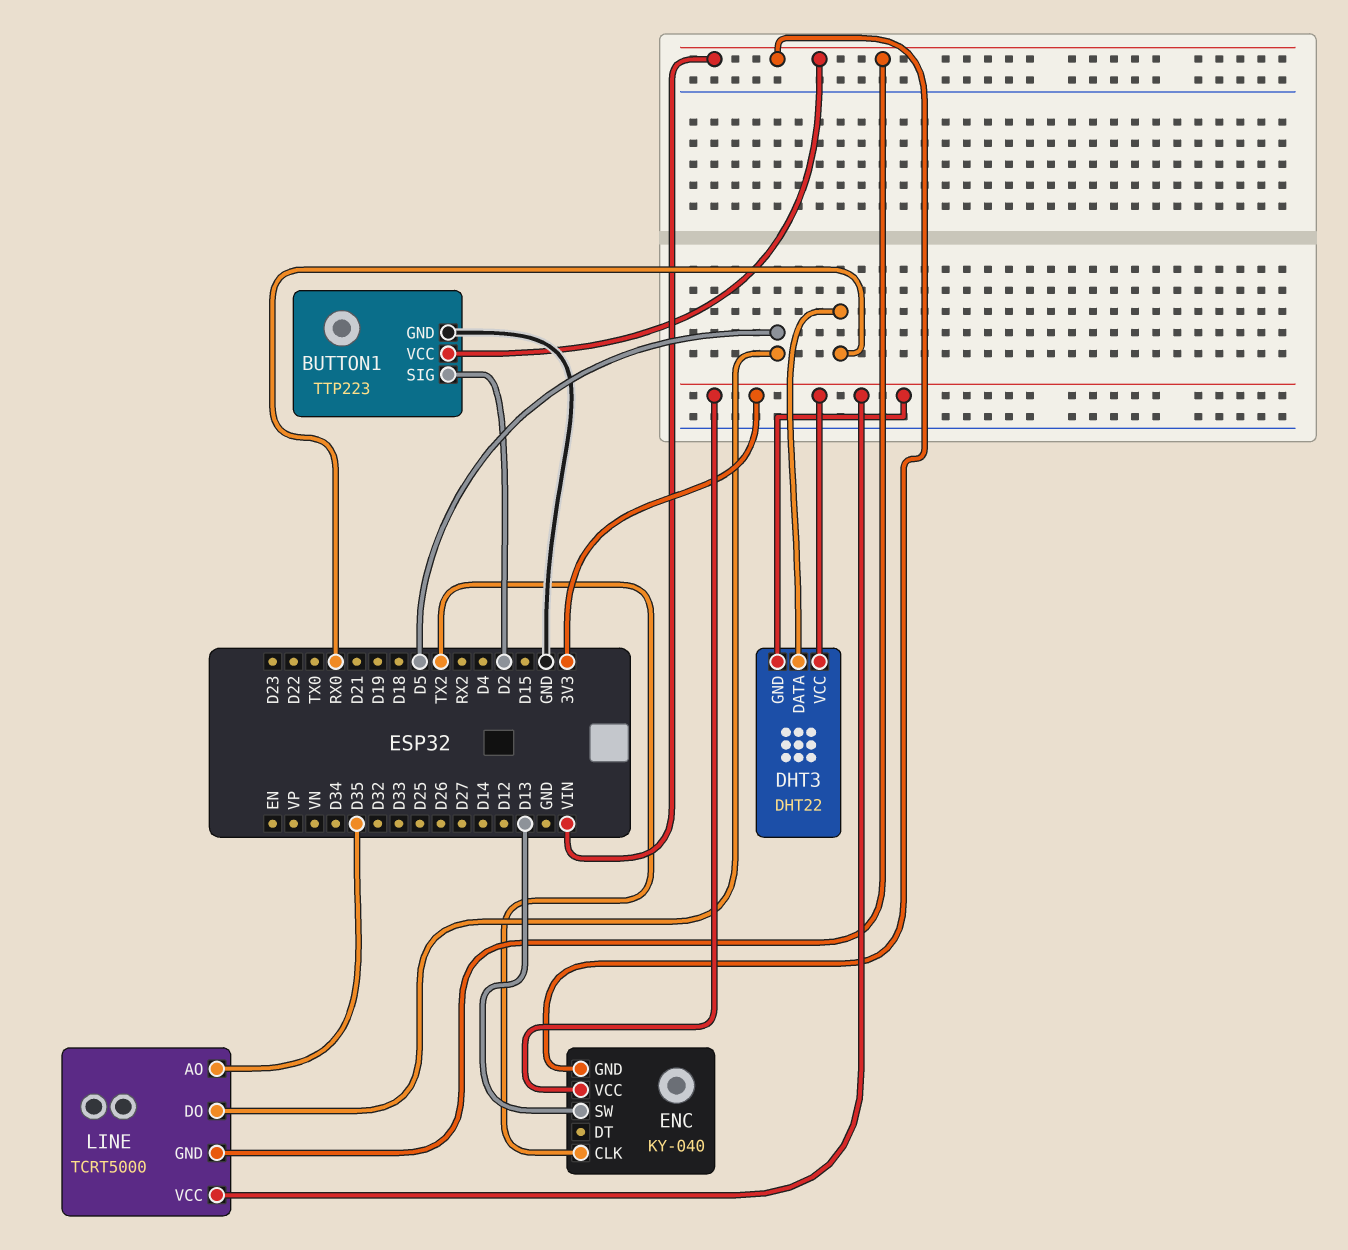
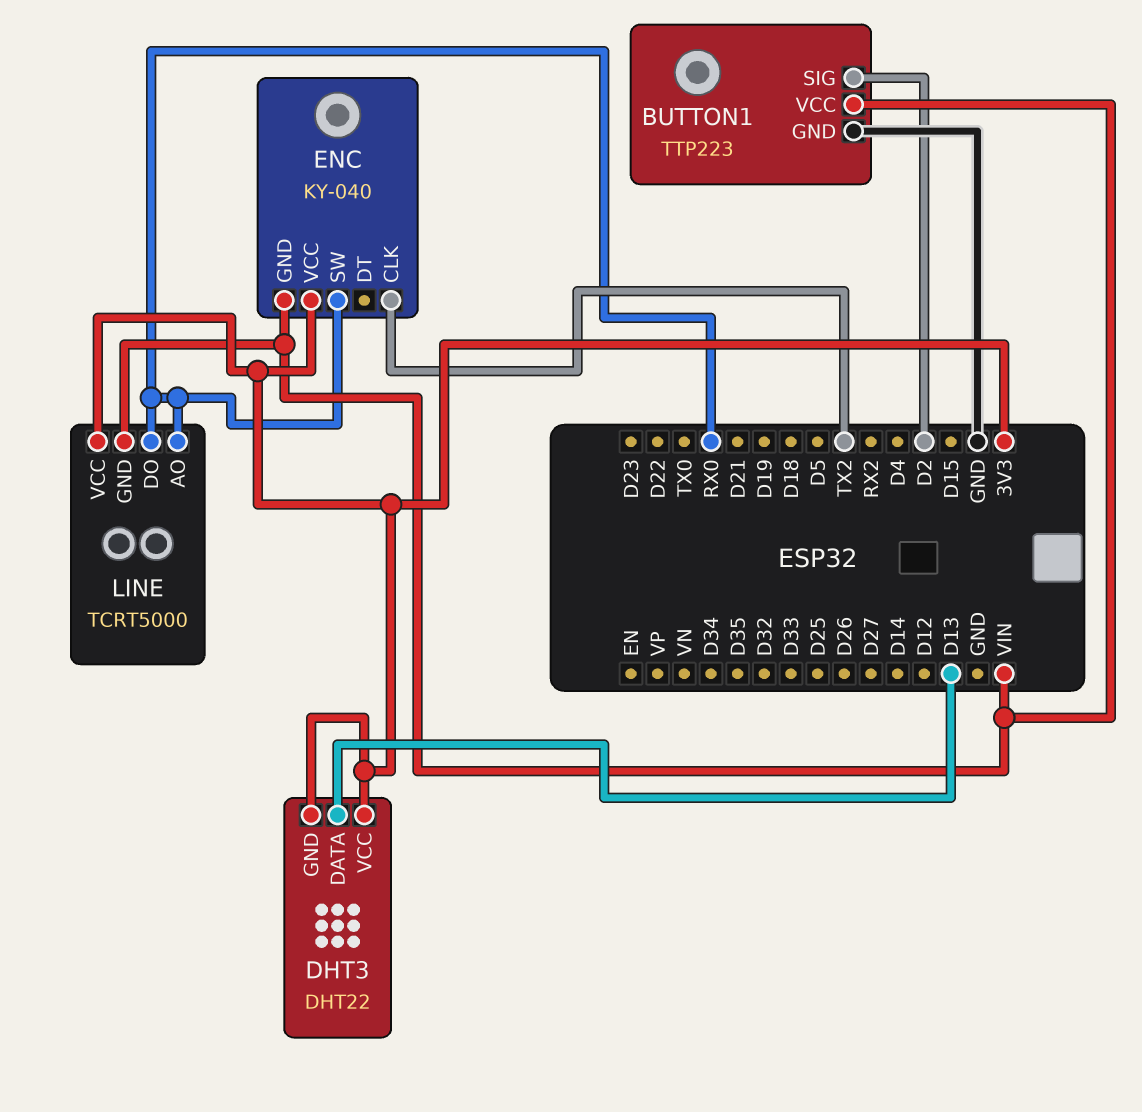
DHT3 pin DATA: RX0 -> D13
ENC pin SW: D13 -> RX0
LINE pin AO: D35 -> RX0
LINE pin DO: D5 -> RX0

